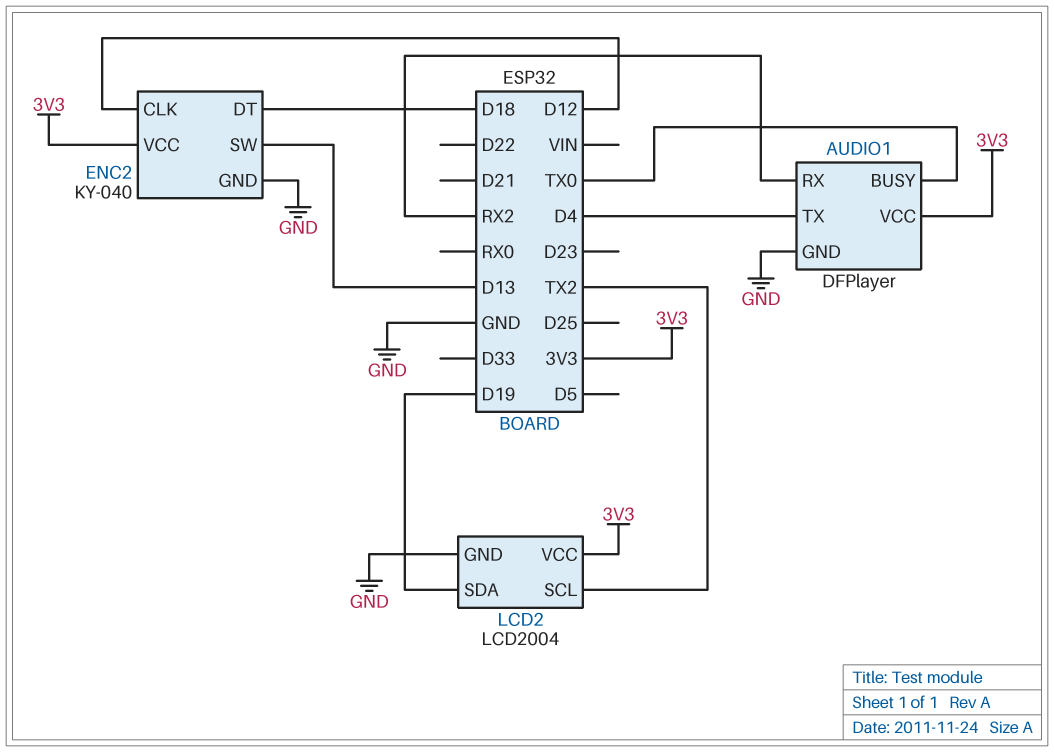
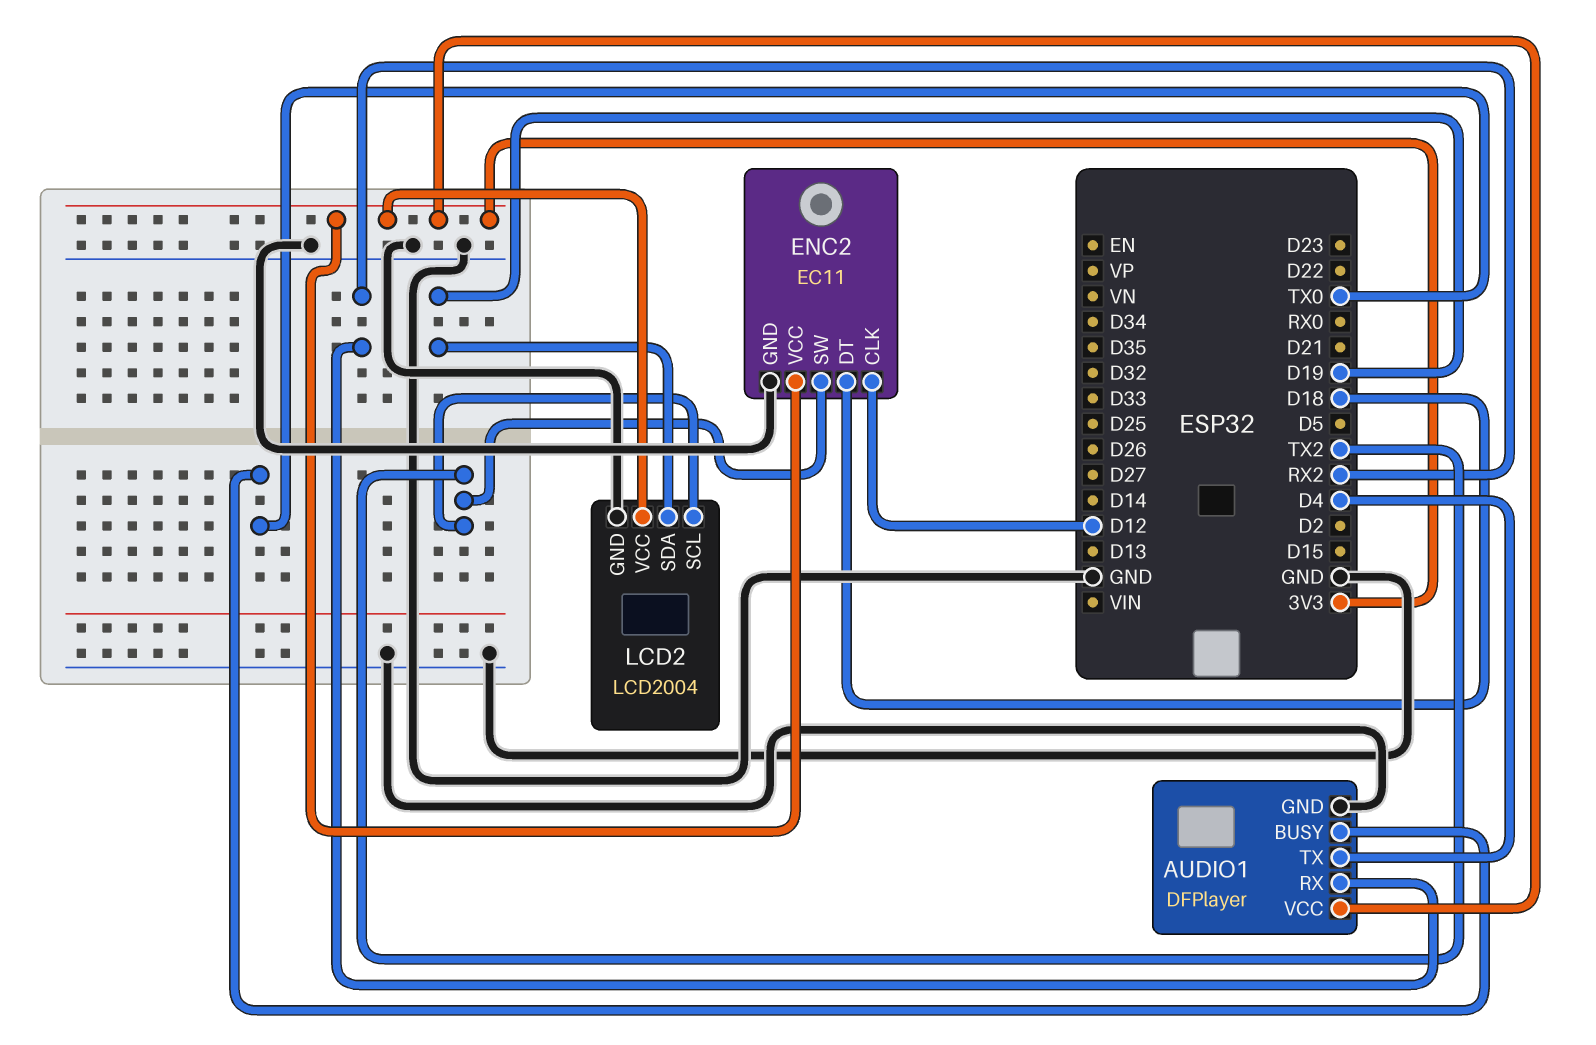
ENC2: KY-040 -> EC11
ENC2 pin SW: D13 -> TX2

